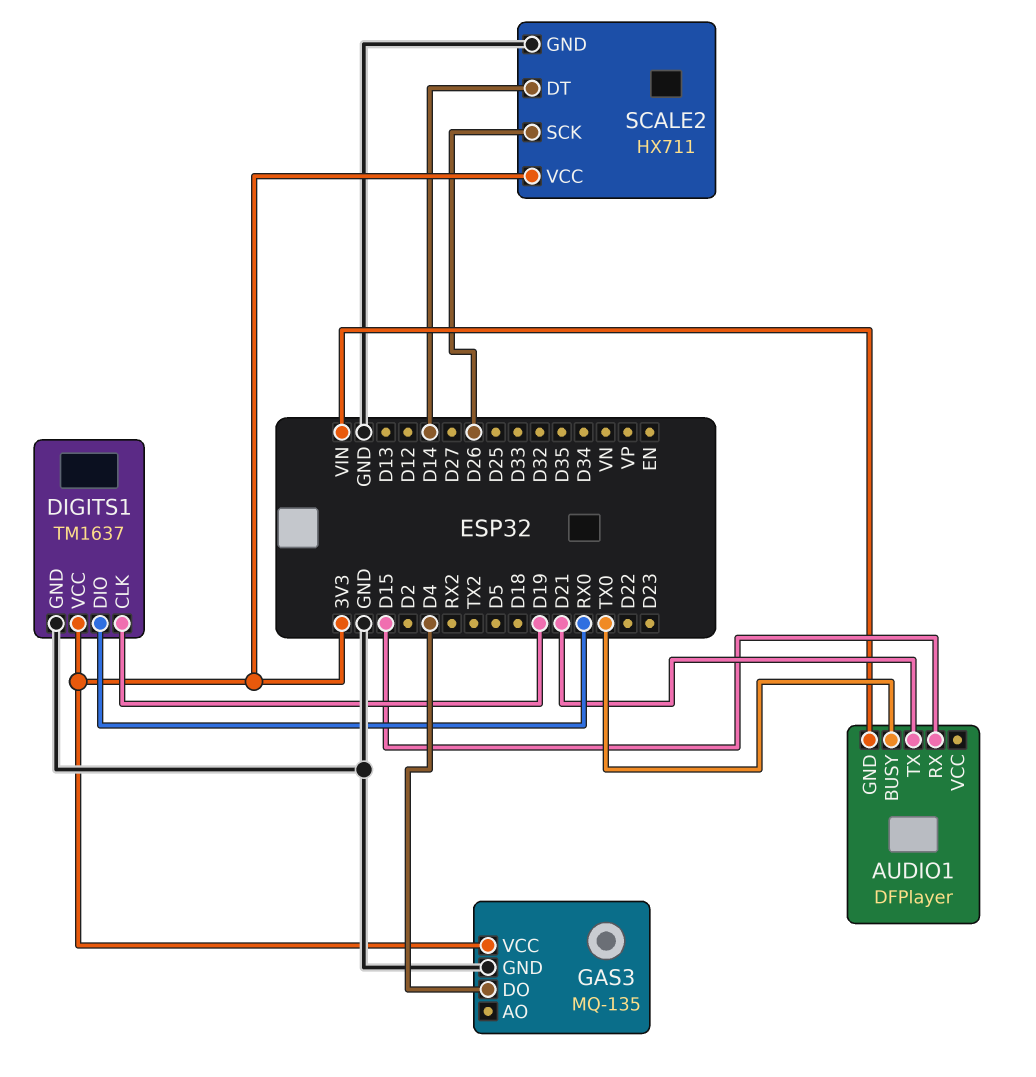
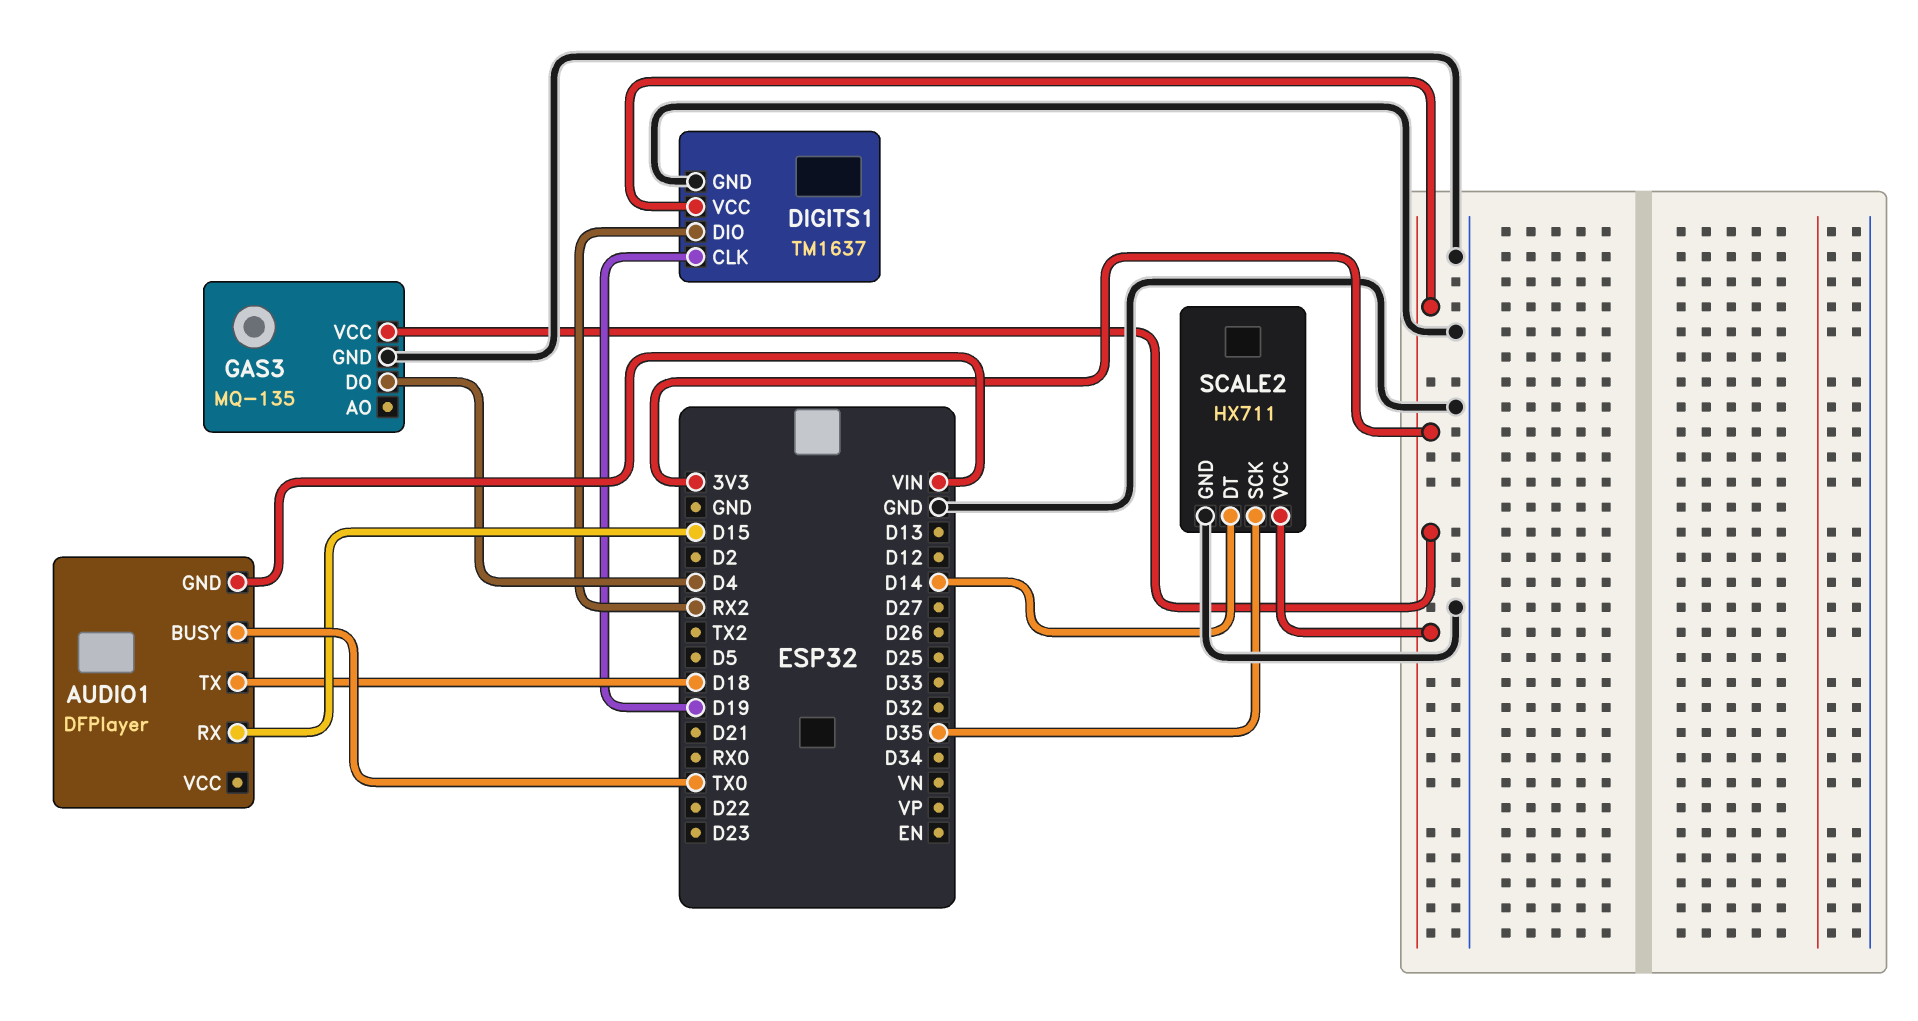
AUDIO1 pin TX: D21 -> D18
DIGITS1 pin DIO: RX0 -> RX2
SCALE2 pin SCK: D26 -> D35

